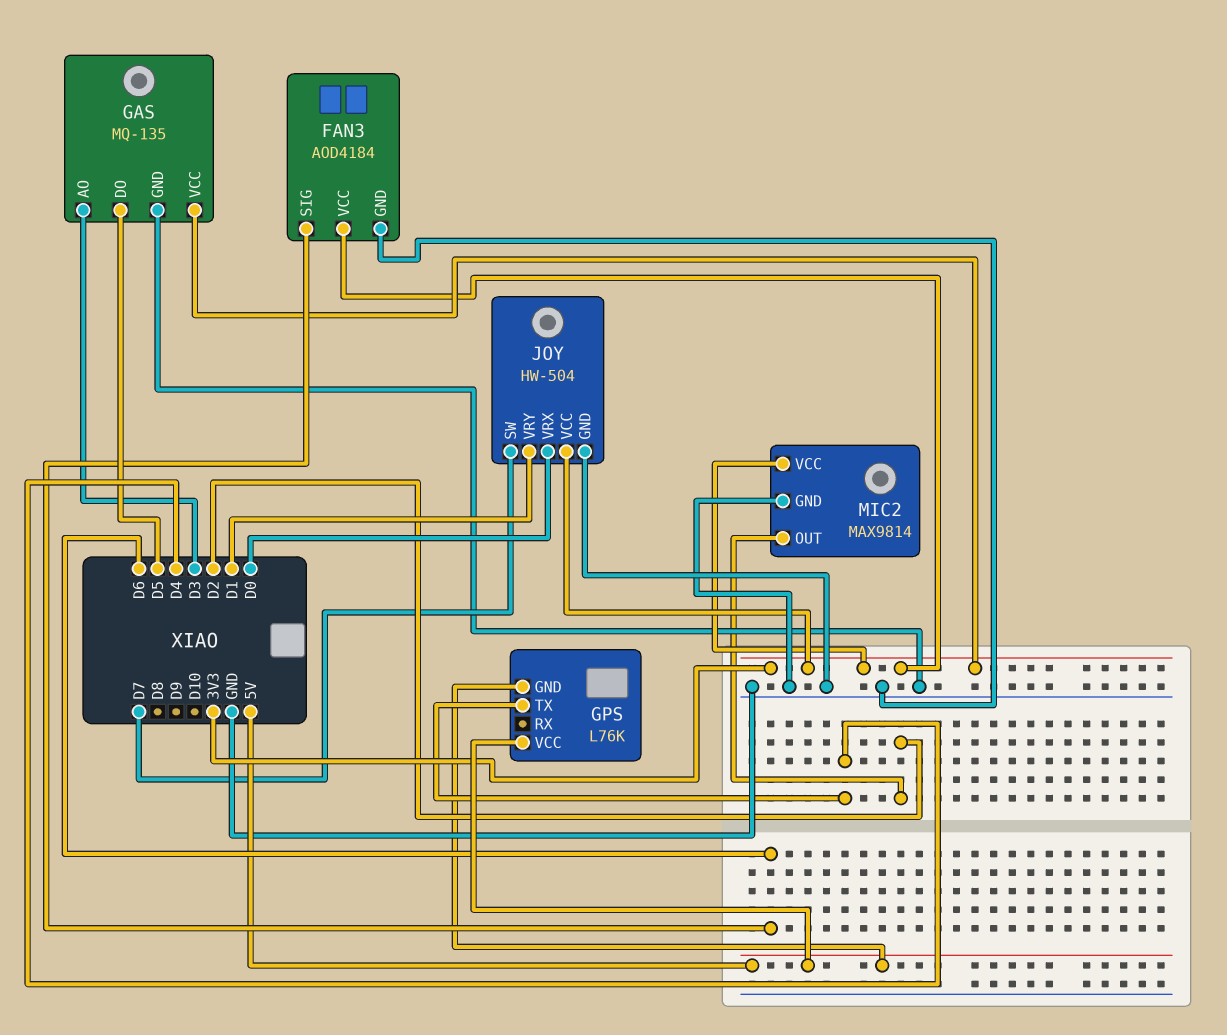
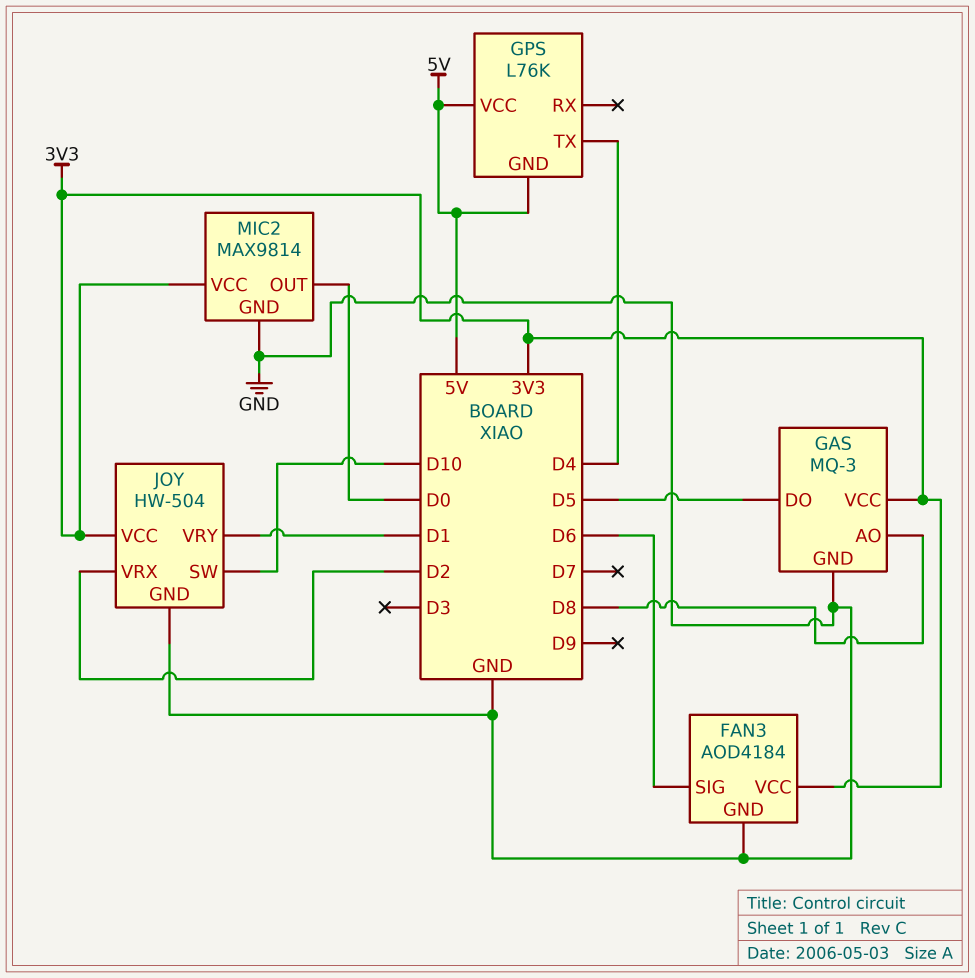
GAS: MQ-135 -> MQ-3
GAS pin AO: D3 -> D8
JOY pin SW: D7 -> D10
JOY pin VRX: D0 -> D2
MIC2 pin OUT: D2 -> D0

